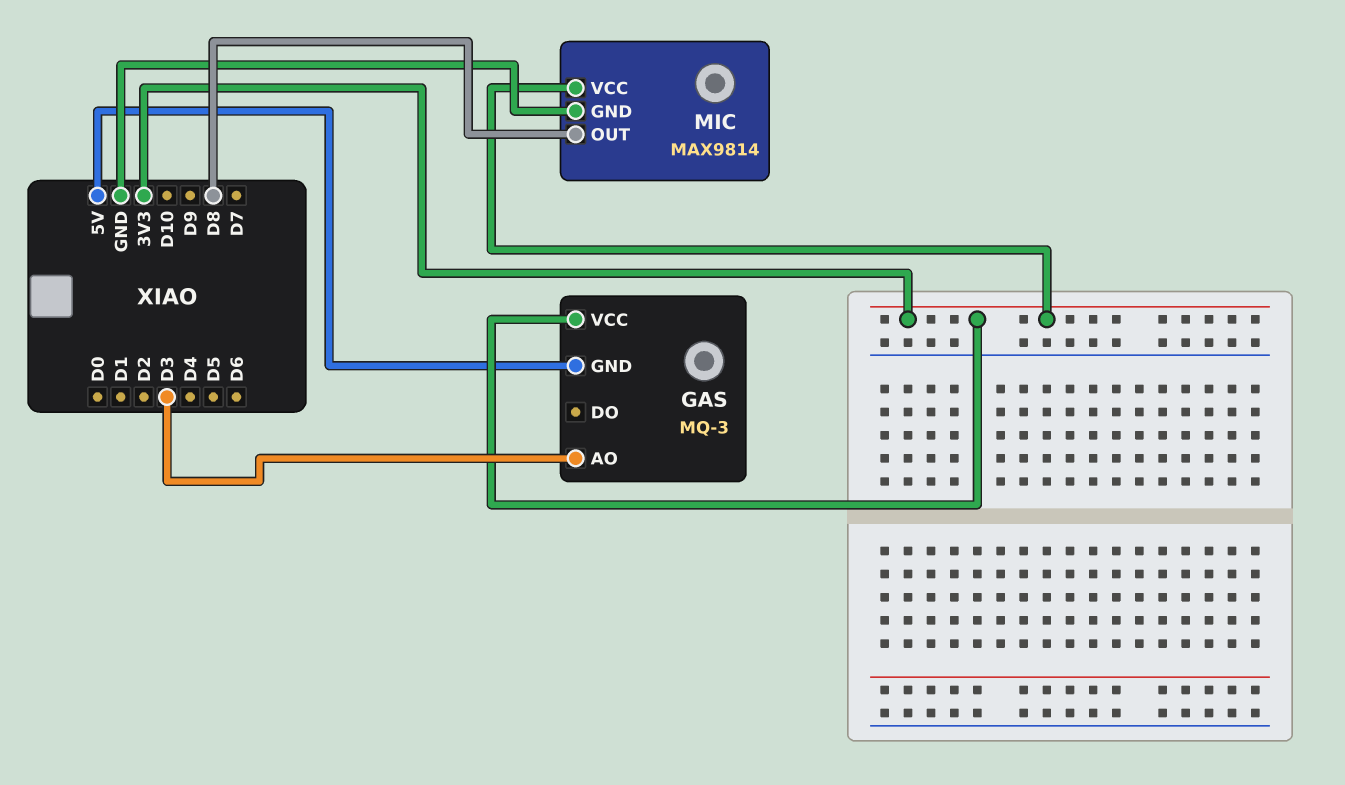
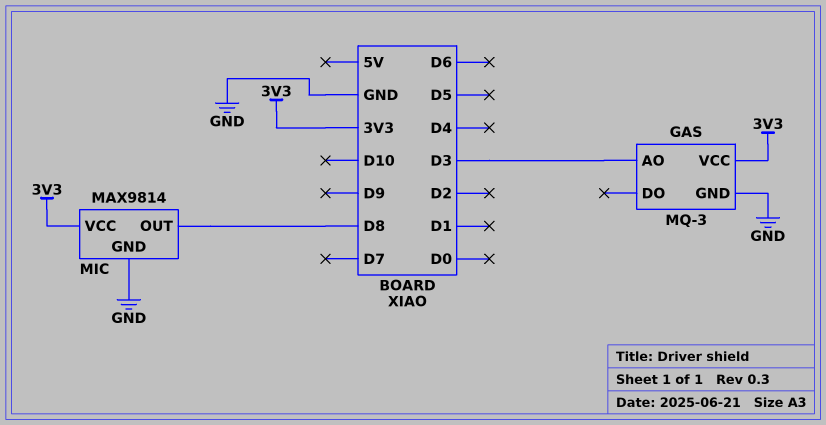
GAS pin GND: 5V -> GND

